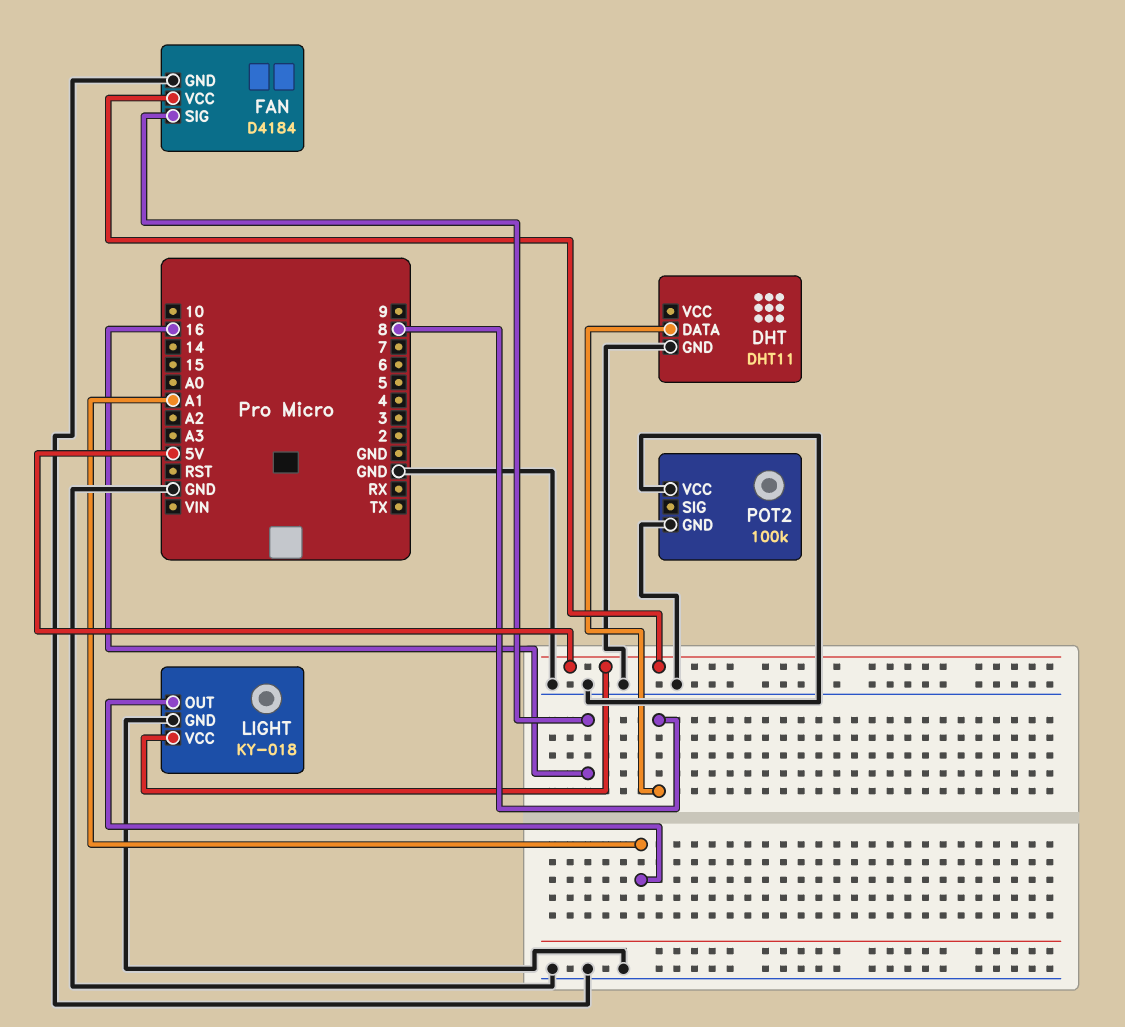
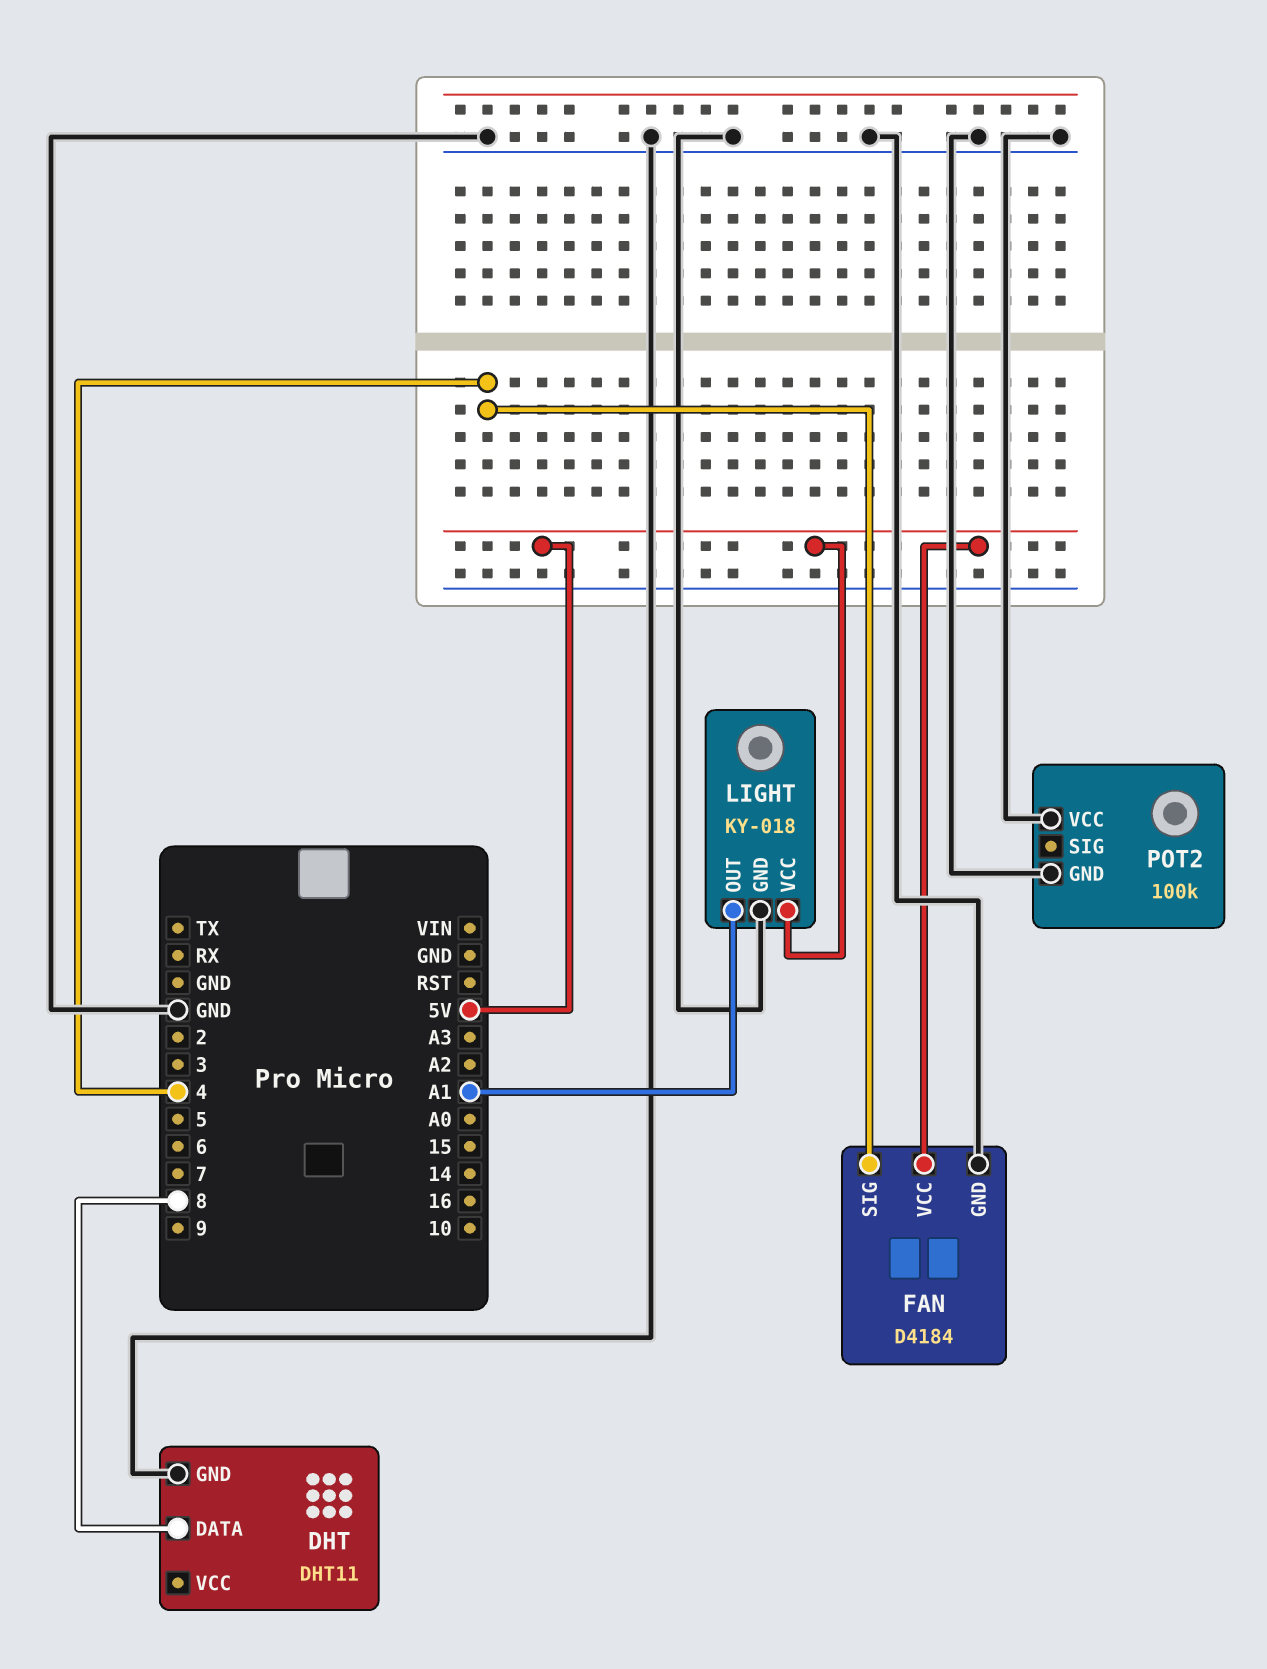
FAN pin SIG: 16 -> 4

